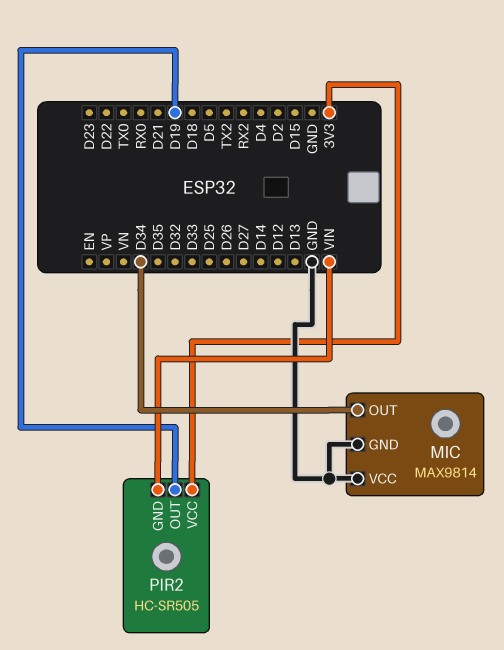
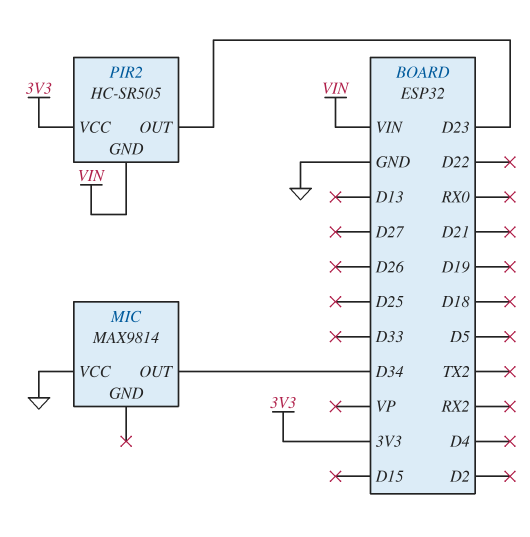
MIC pin GND: GND -> none
PIR2 pin OUT: D19 -> D23

